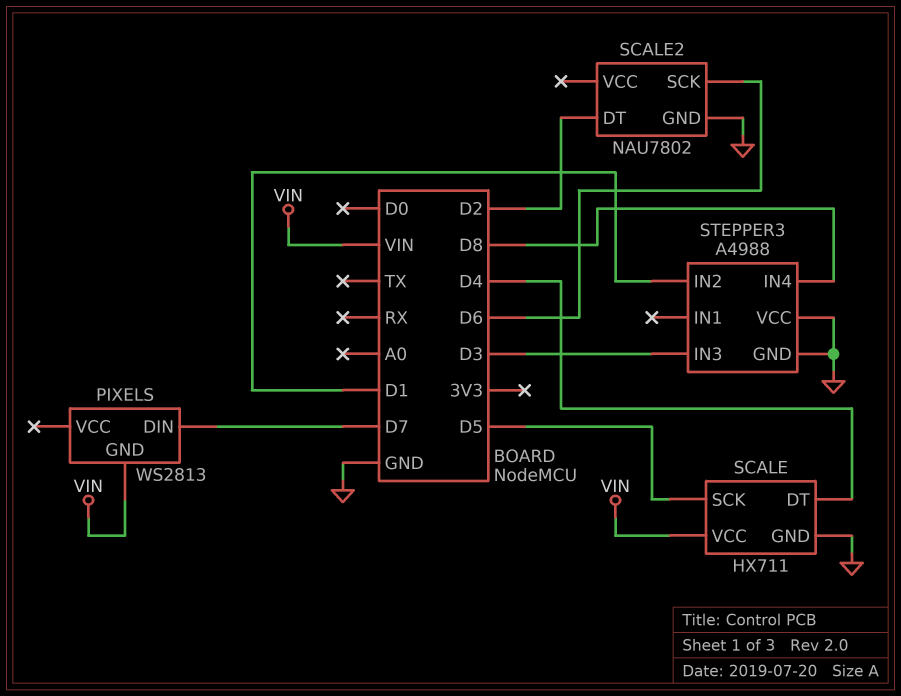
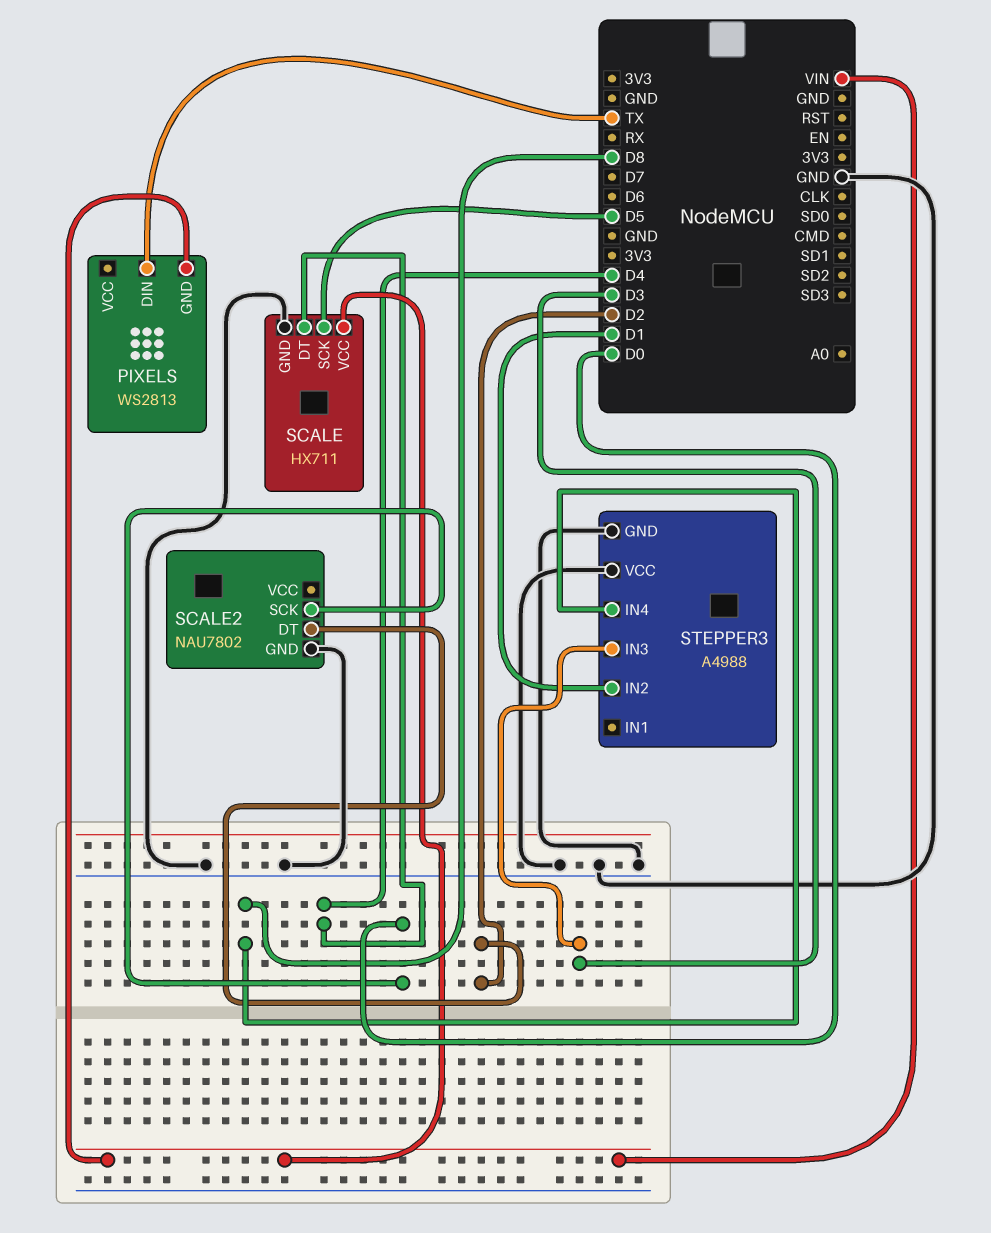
PIXELS pin DIN: D7 -> TX
SCALE2 pin SCK: D6 -> D0

